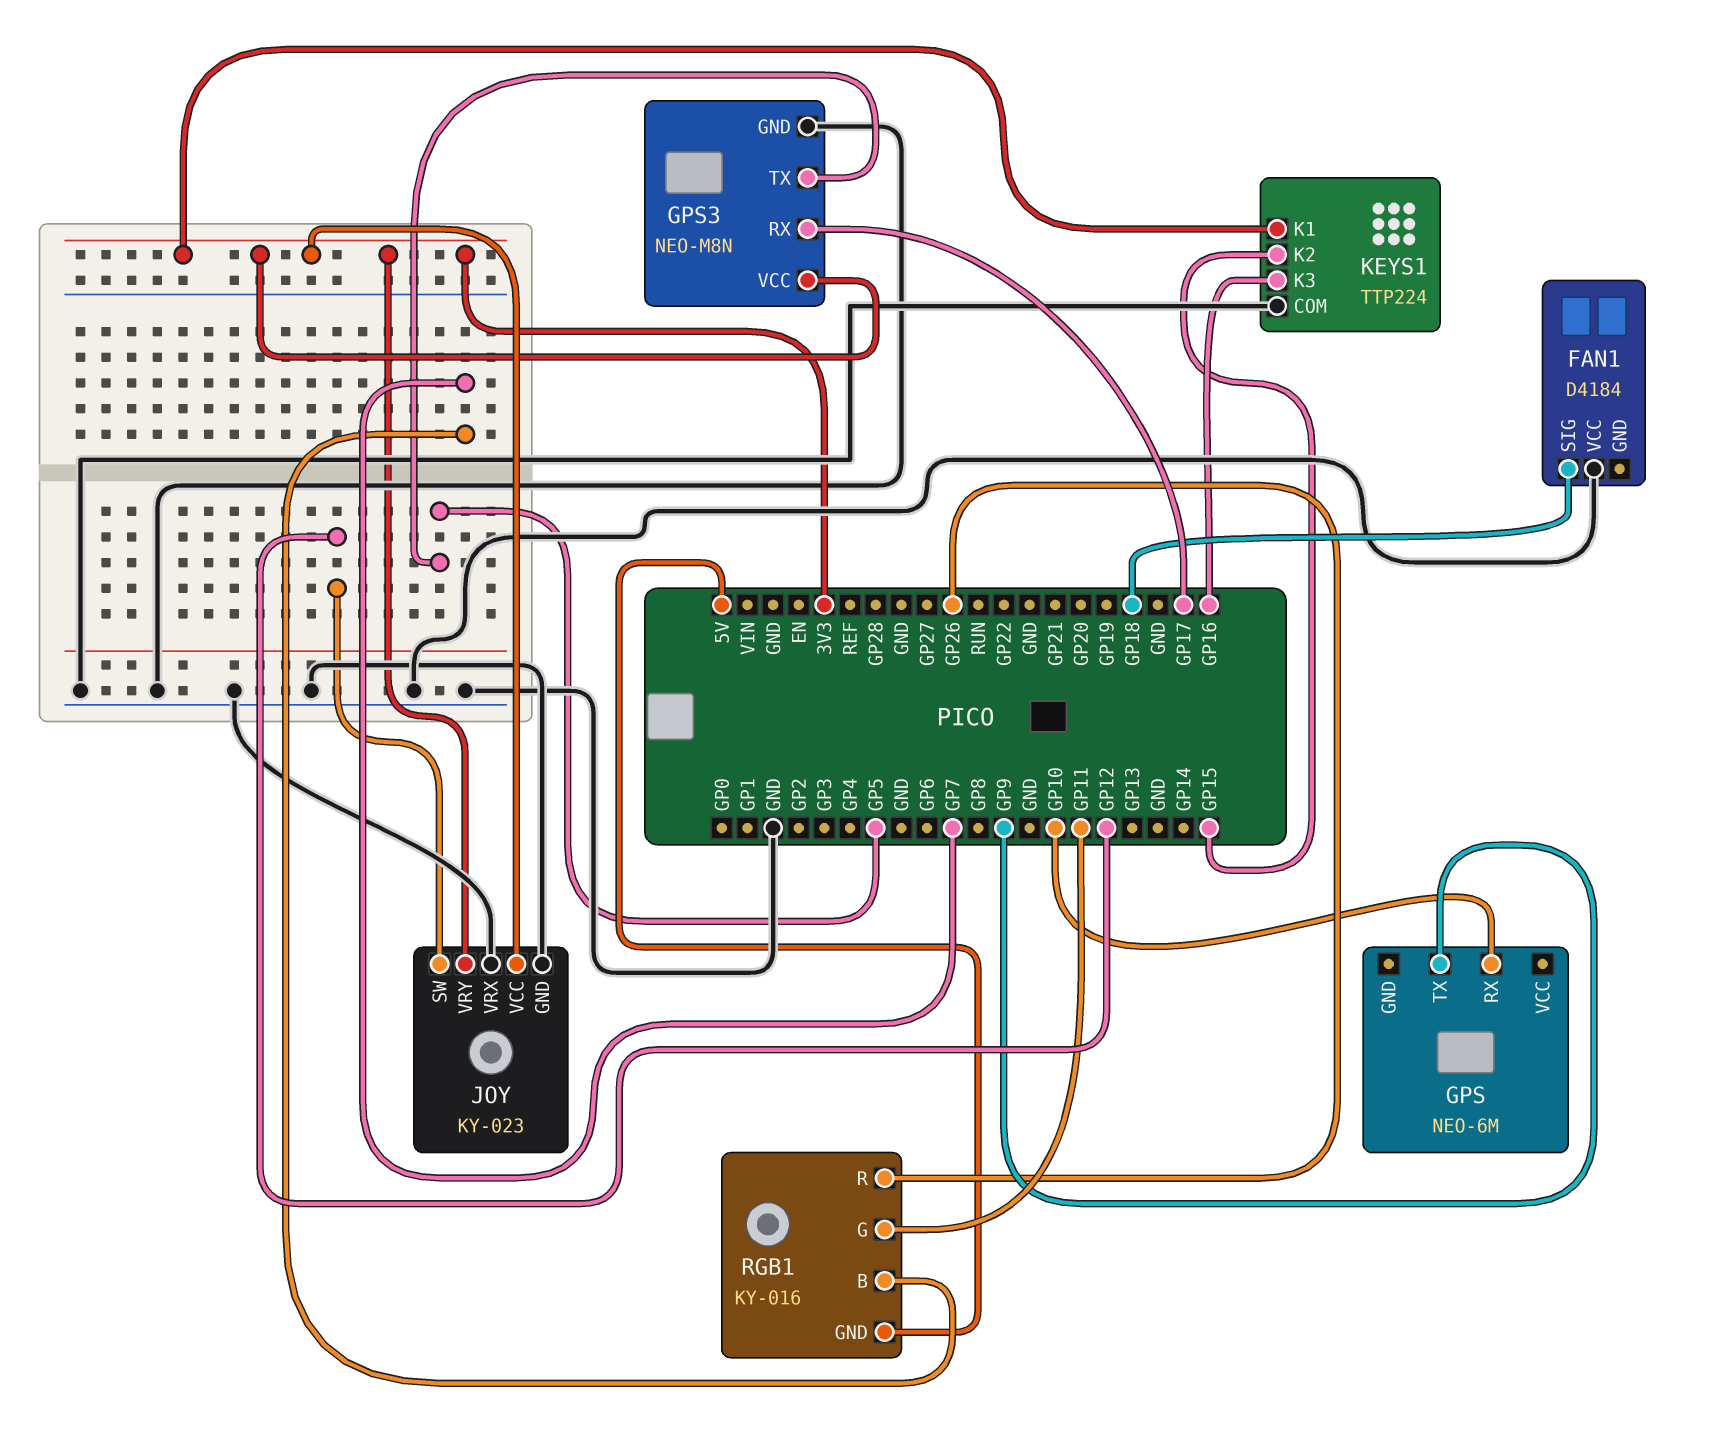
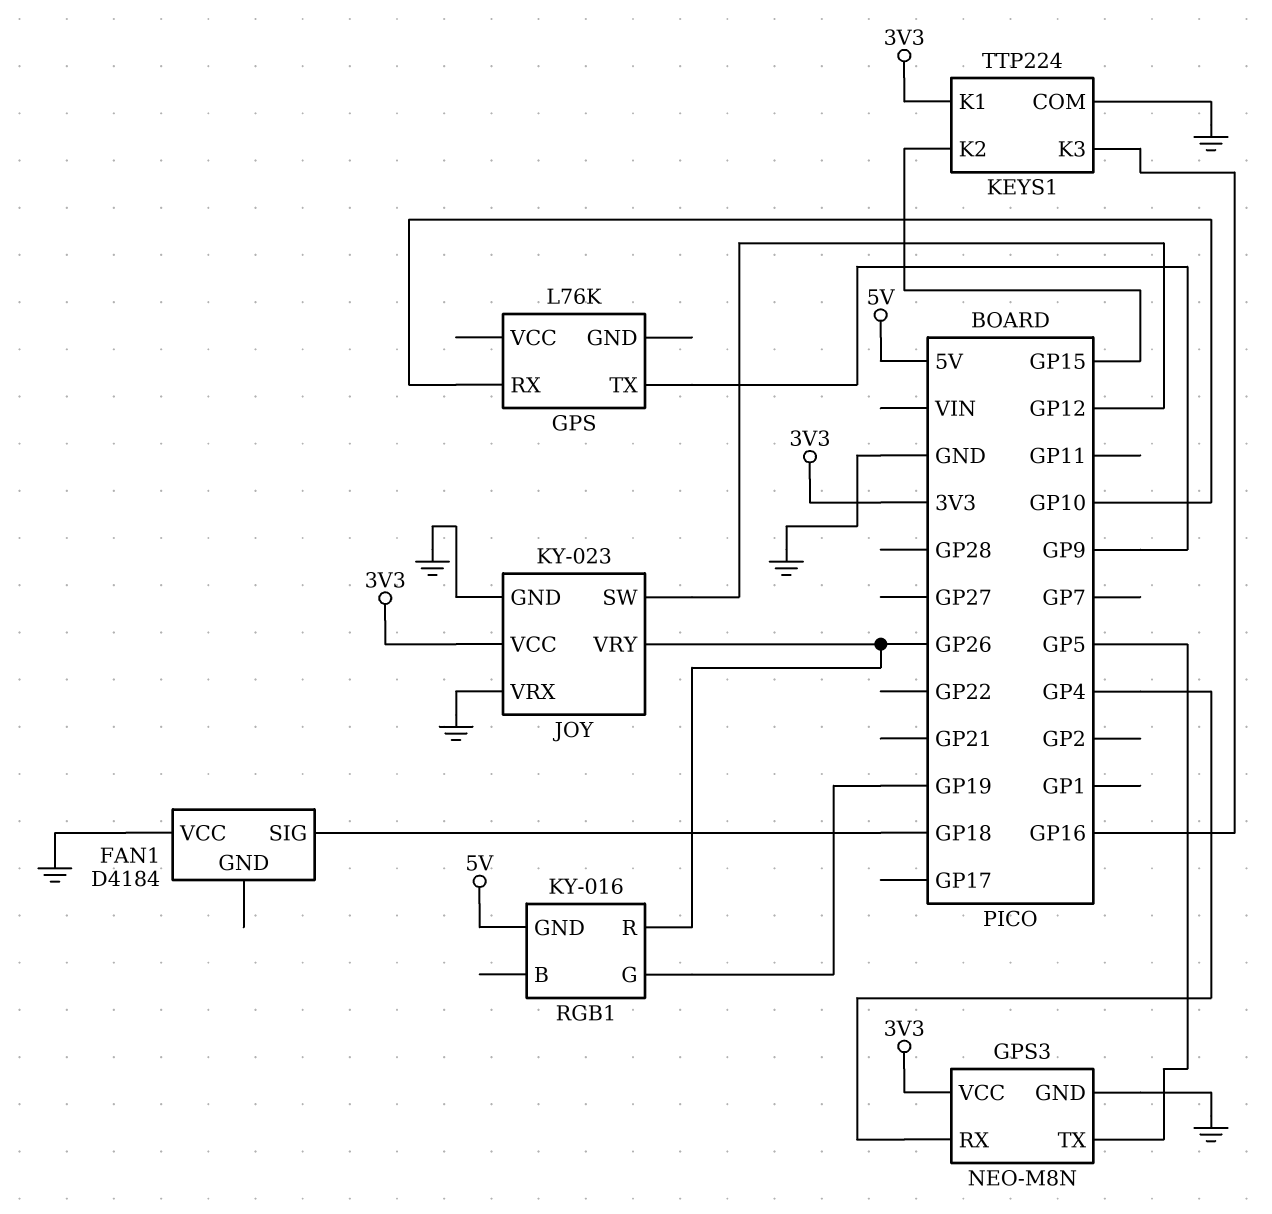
GPS: NEO-6M -> L76K
GPS3 pin RX: GP17 -> GP4
JOY pin VRY: 3V3 -> GP26
RGB1 pin B: GP7 -> none
RGB1 pin G: GP11 -> GP19

